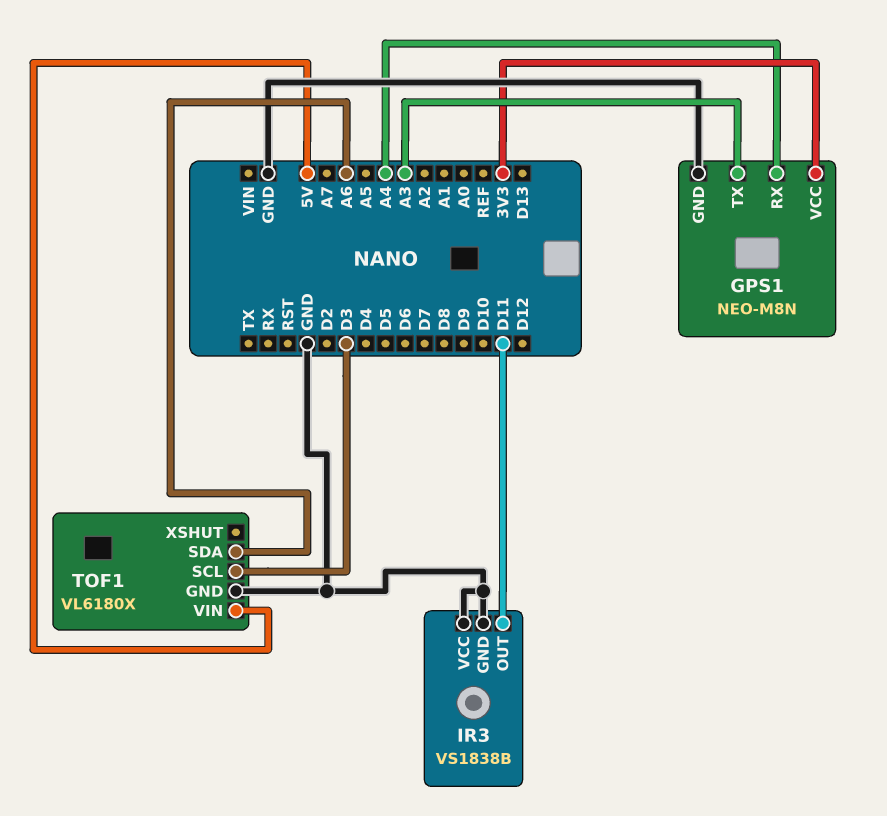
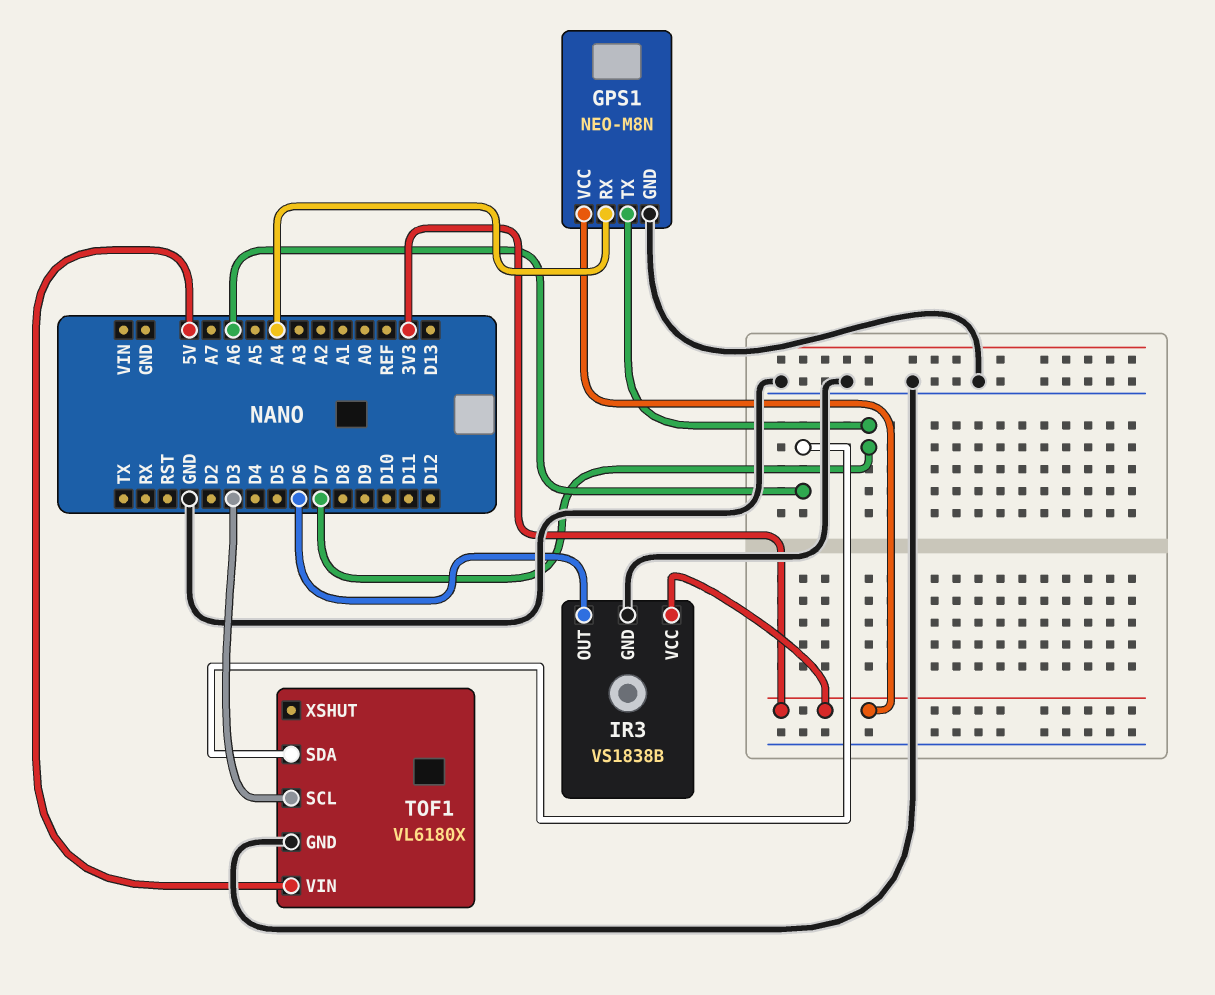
GPS1 pin TX: A3 -> D7
IR3 pin OUT: D11 -> D6
IR3 pin VCC: GND -> 3V3

